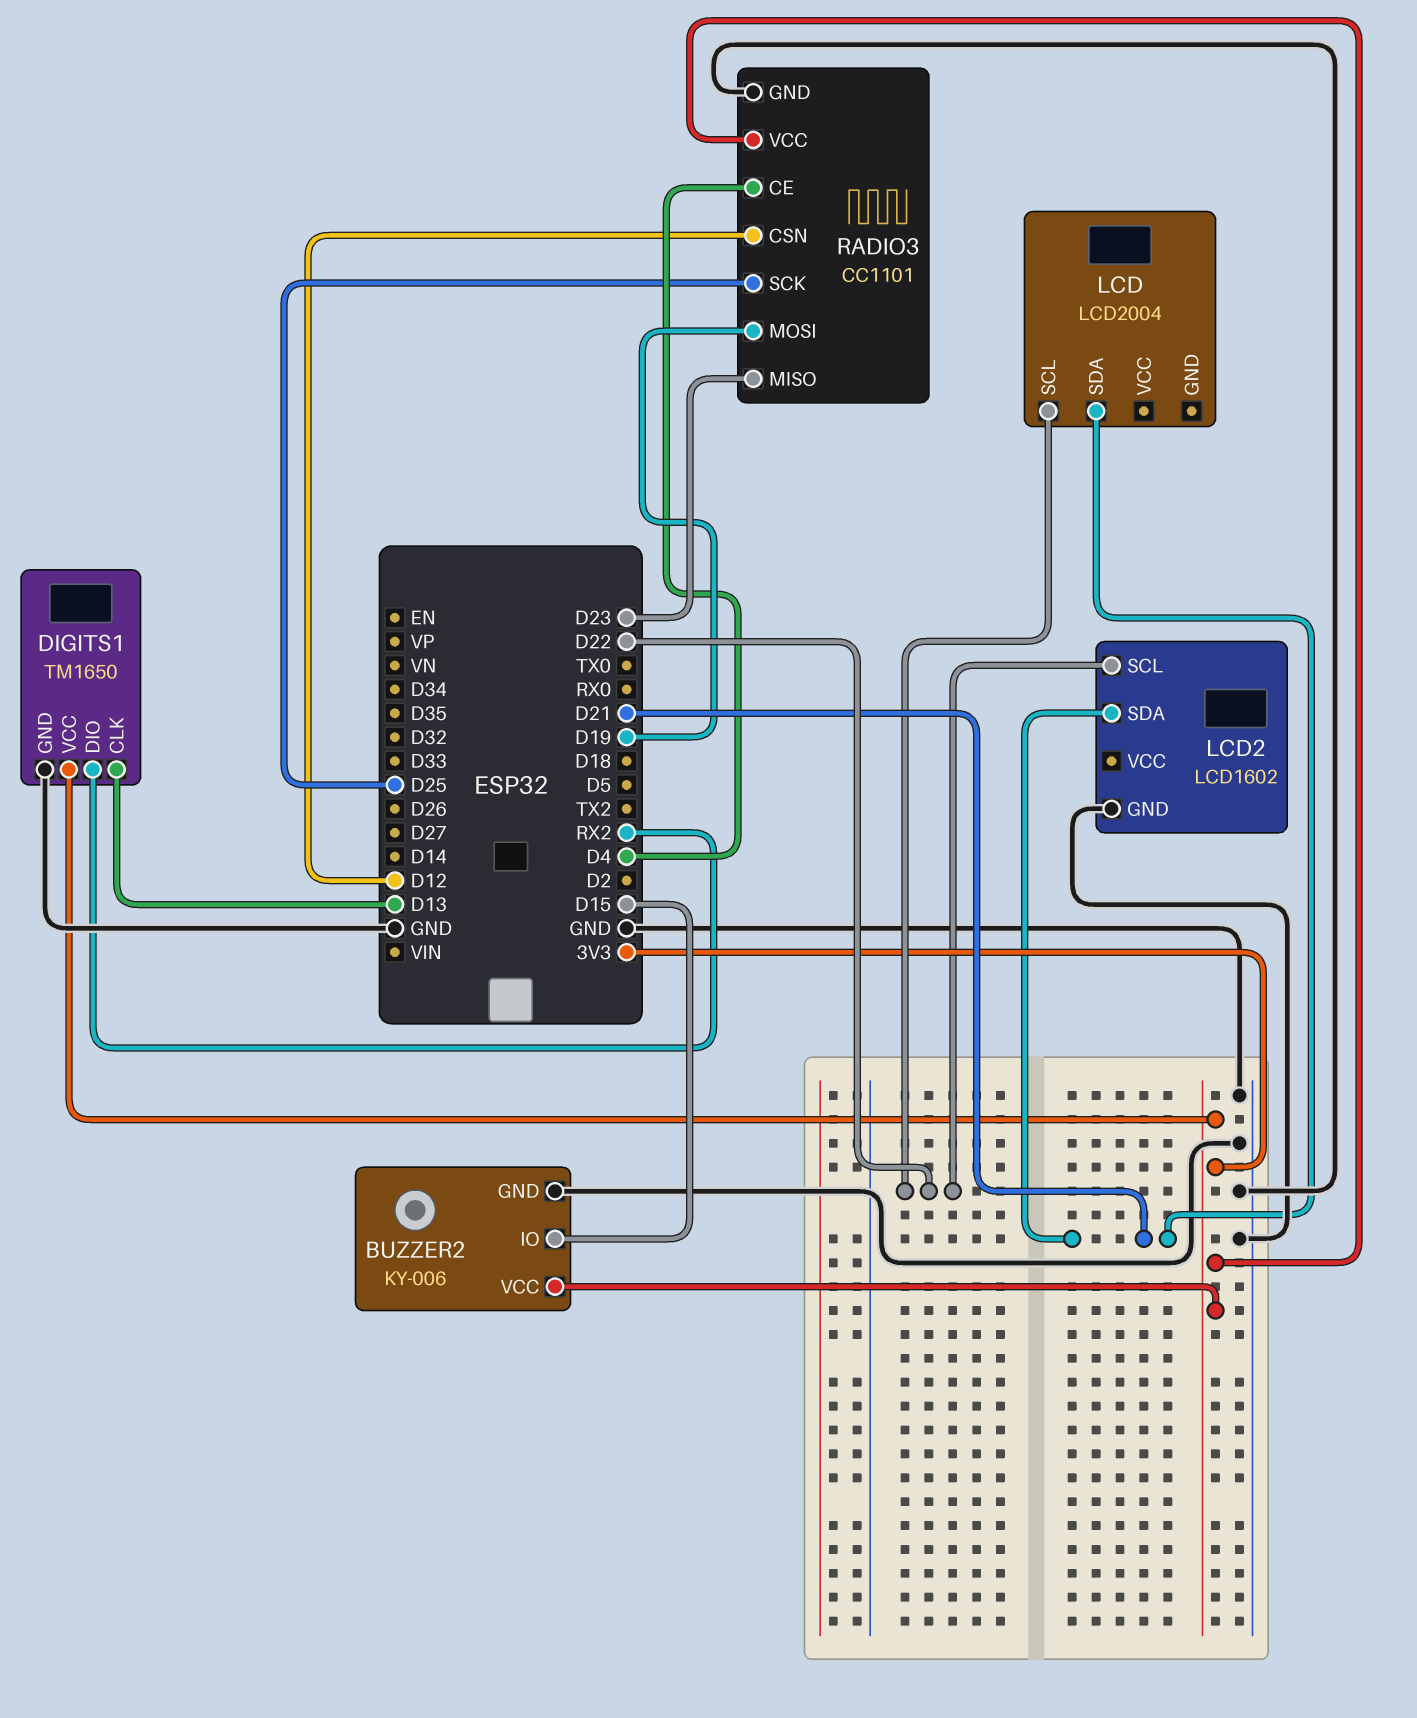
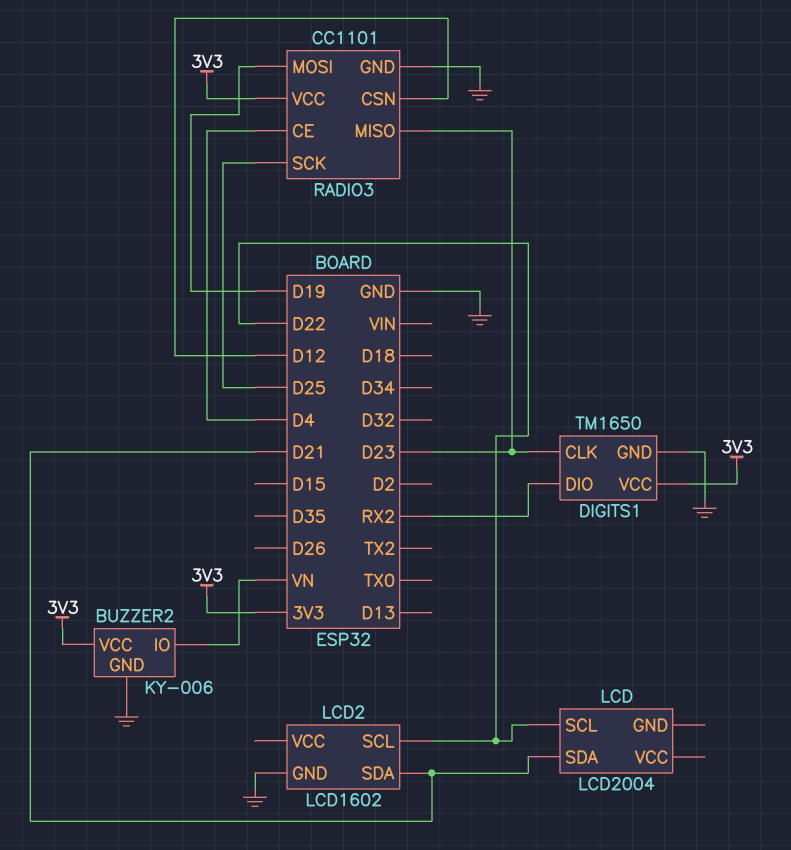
BUZZER2 pin IO: D15 -> VN
DIGITS1 pin CLK: D13 -> D23

